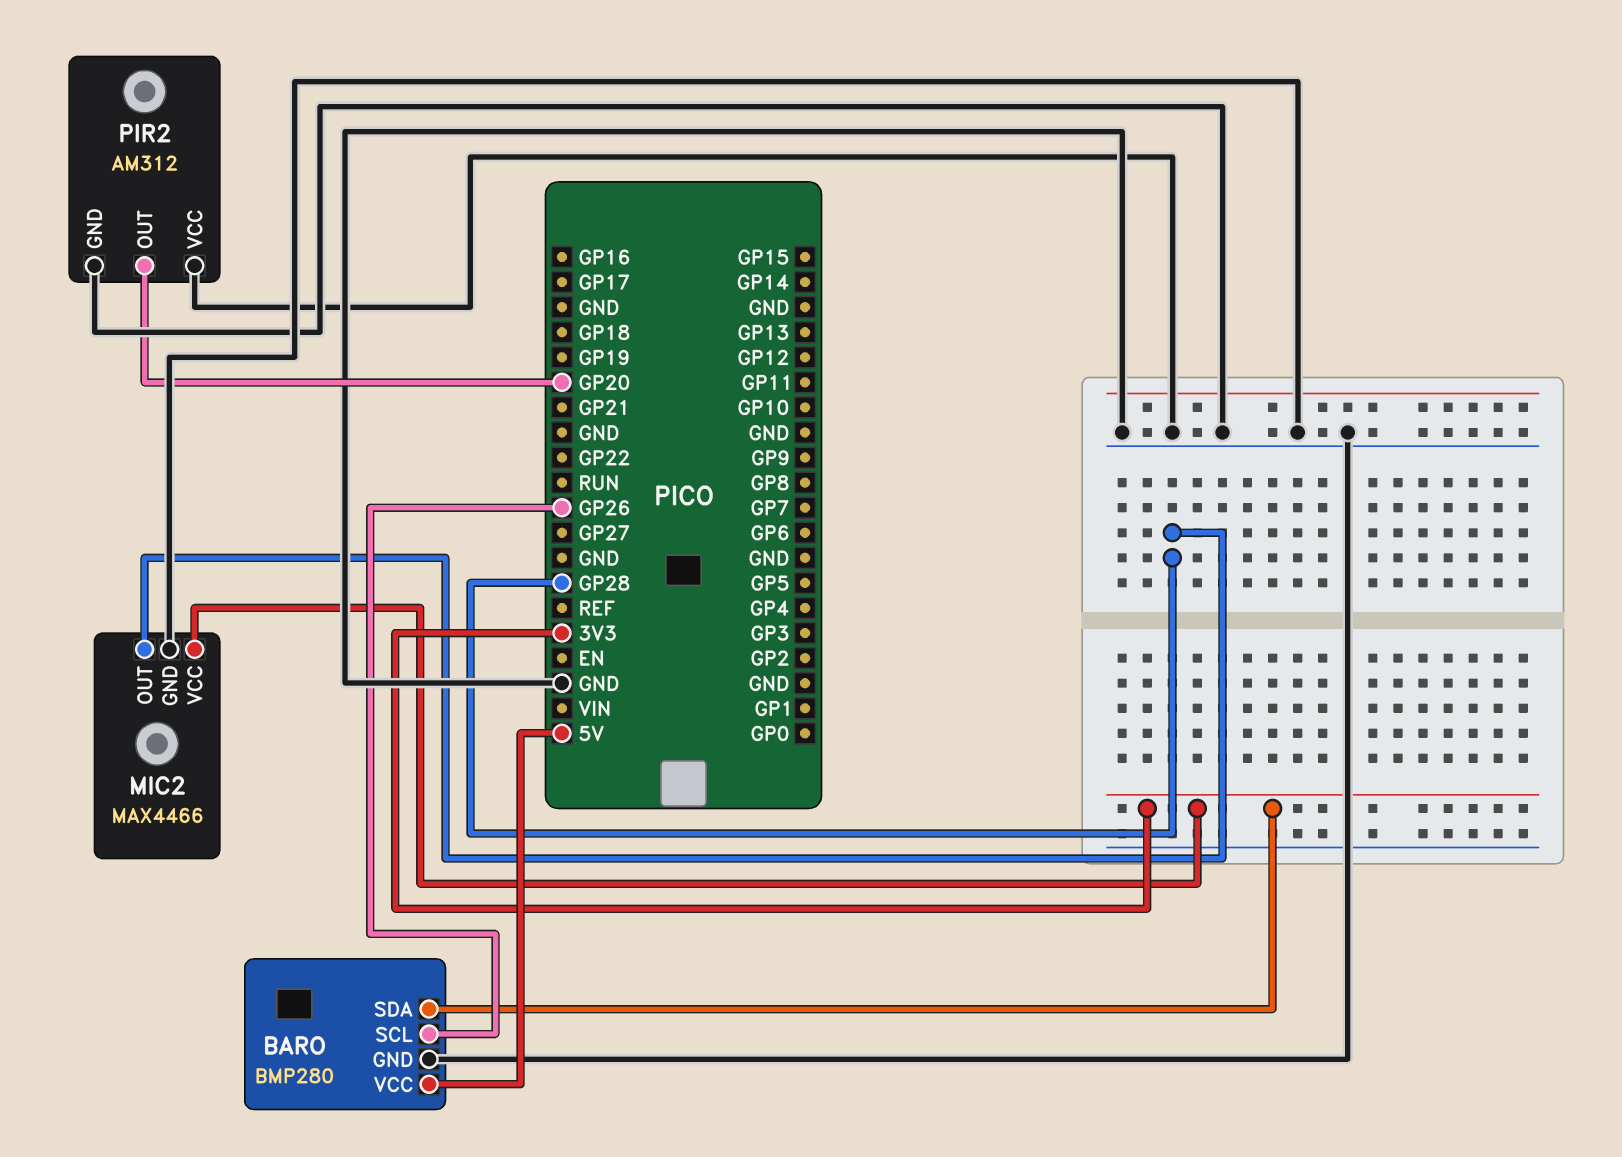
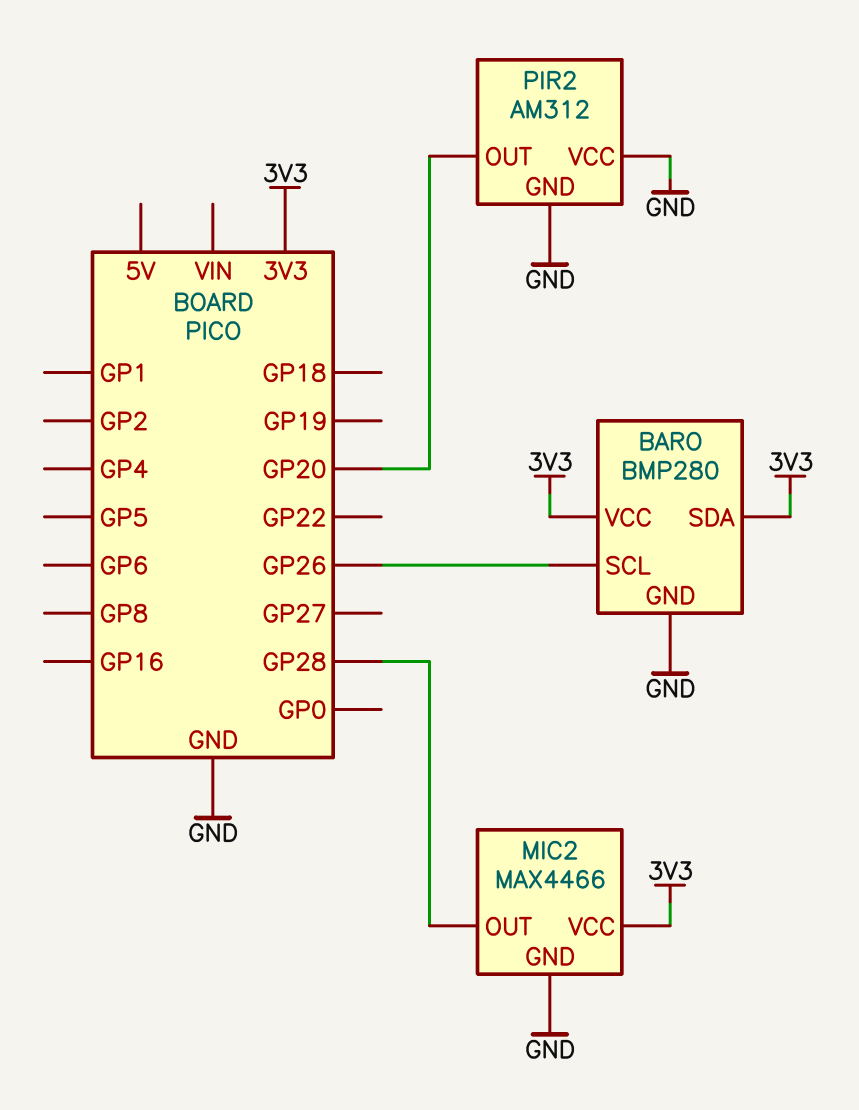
BARO pin VCC: 5V -> 3V3

